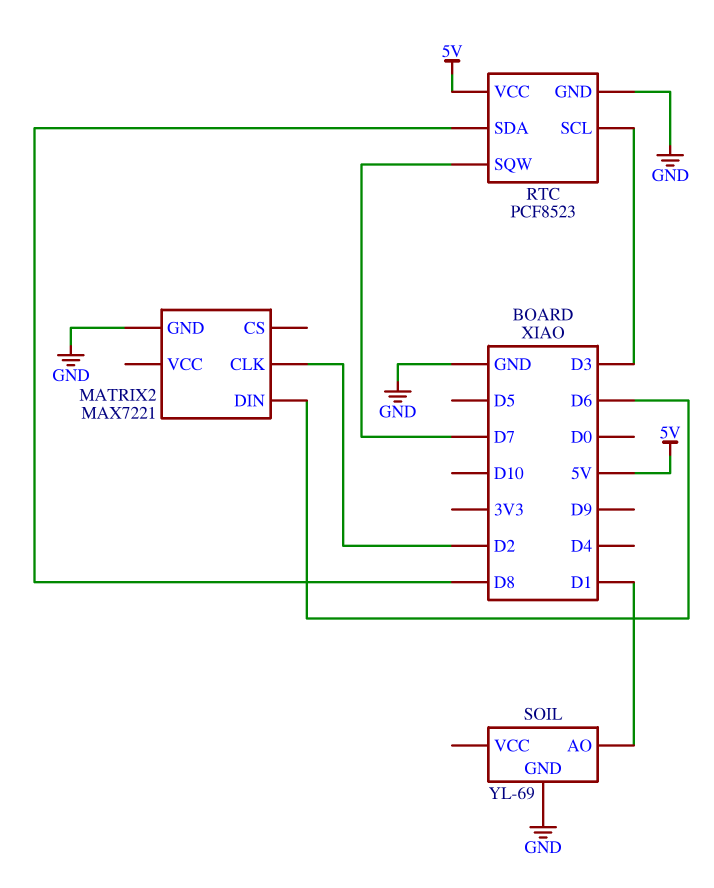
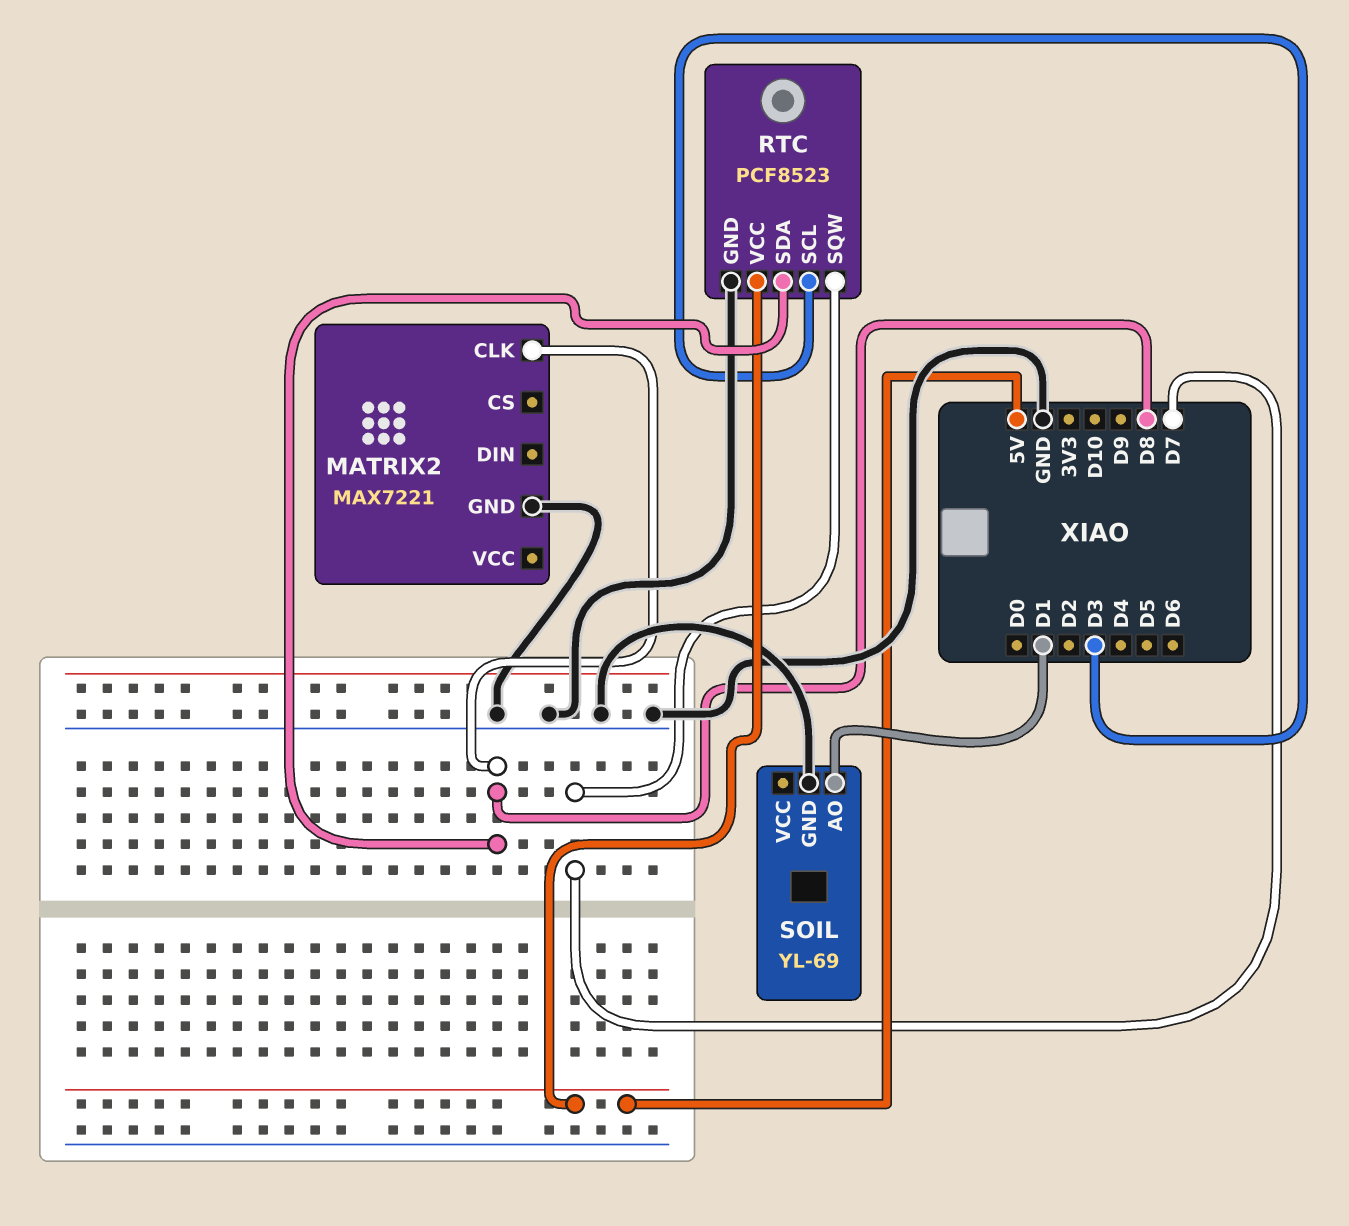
MATRIX2 pin CLK: D2 -> D8
MATRIX2 pin DIN: D6 -> none

